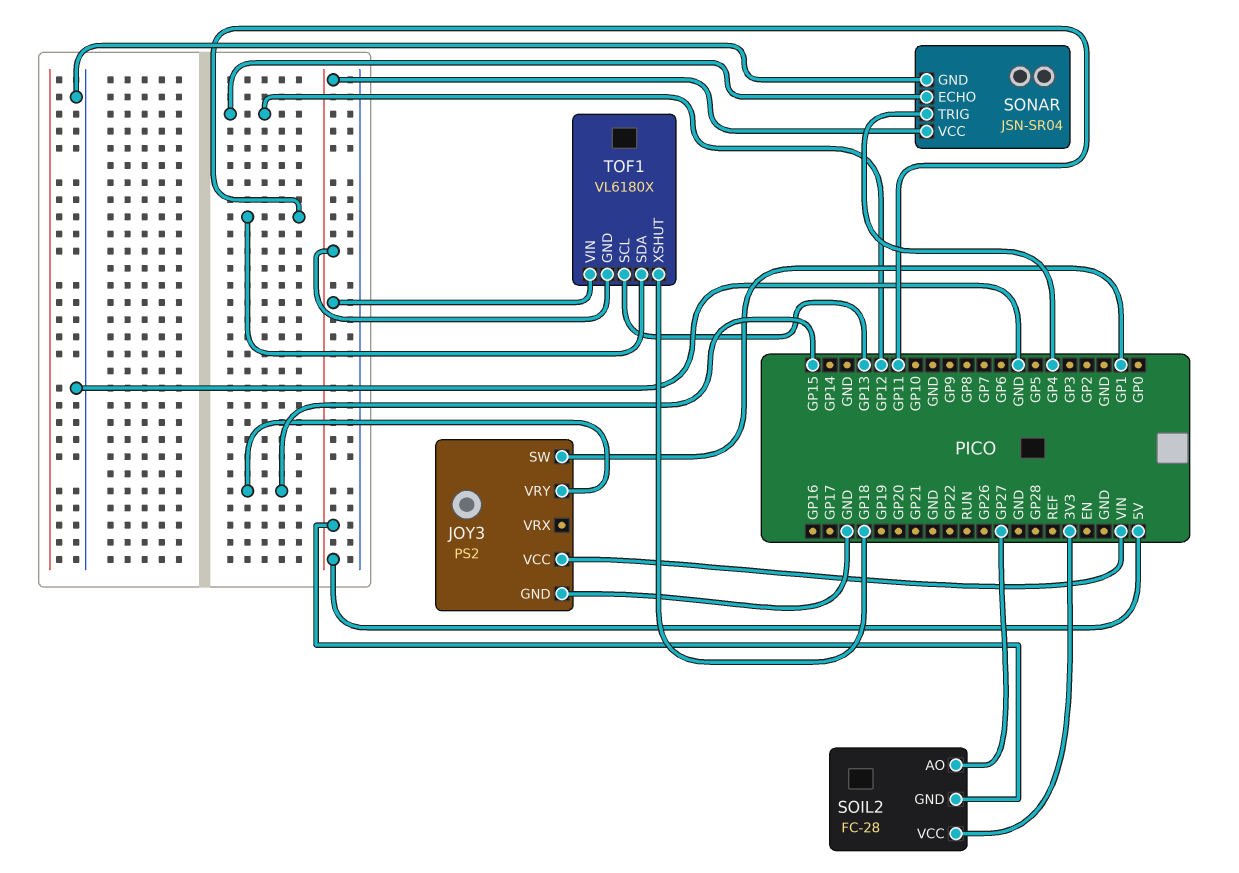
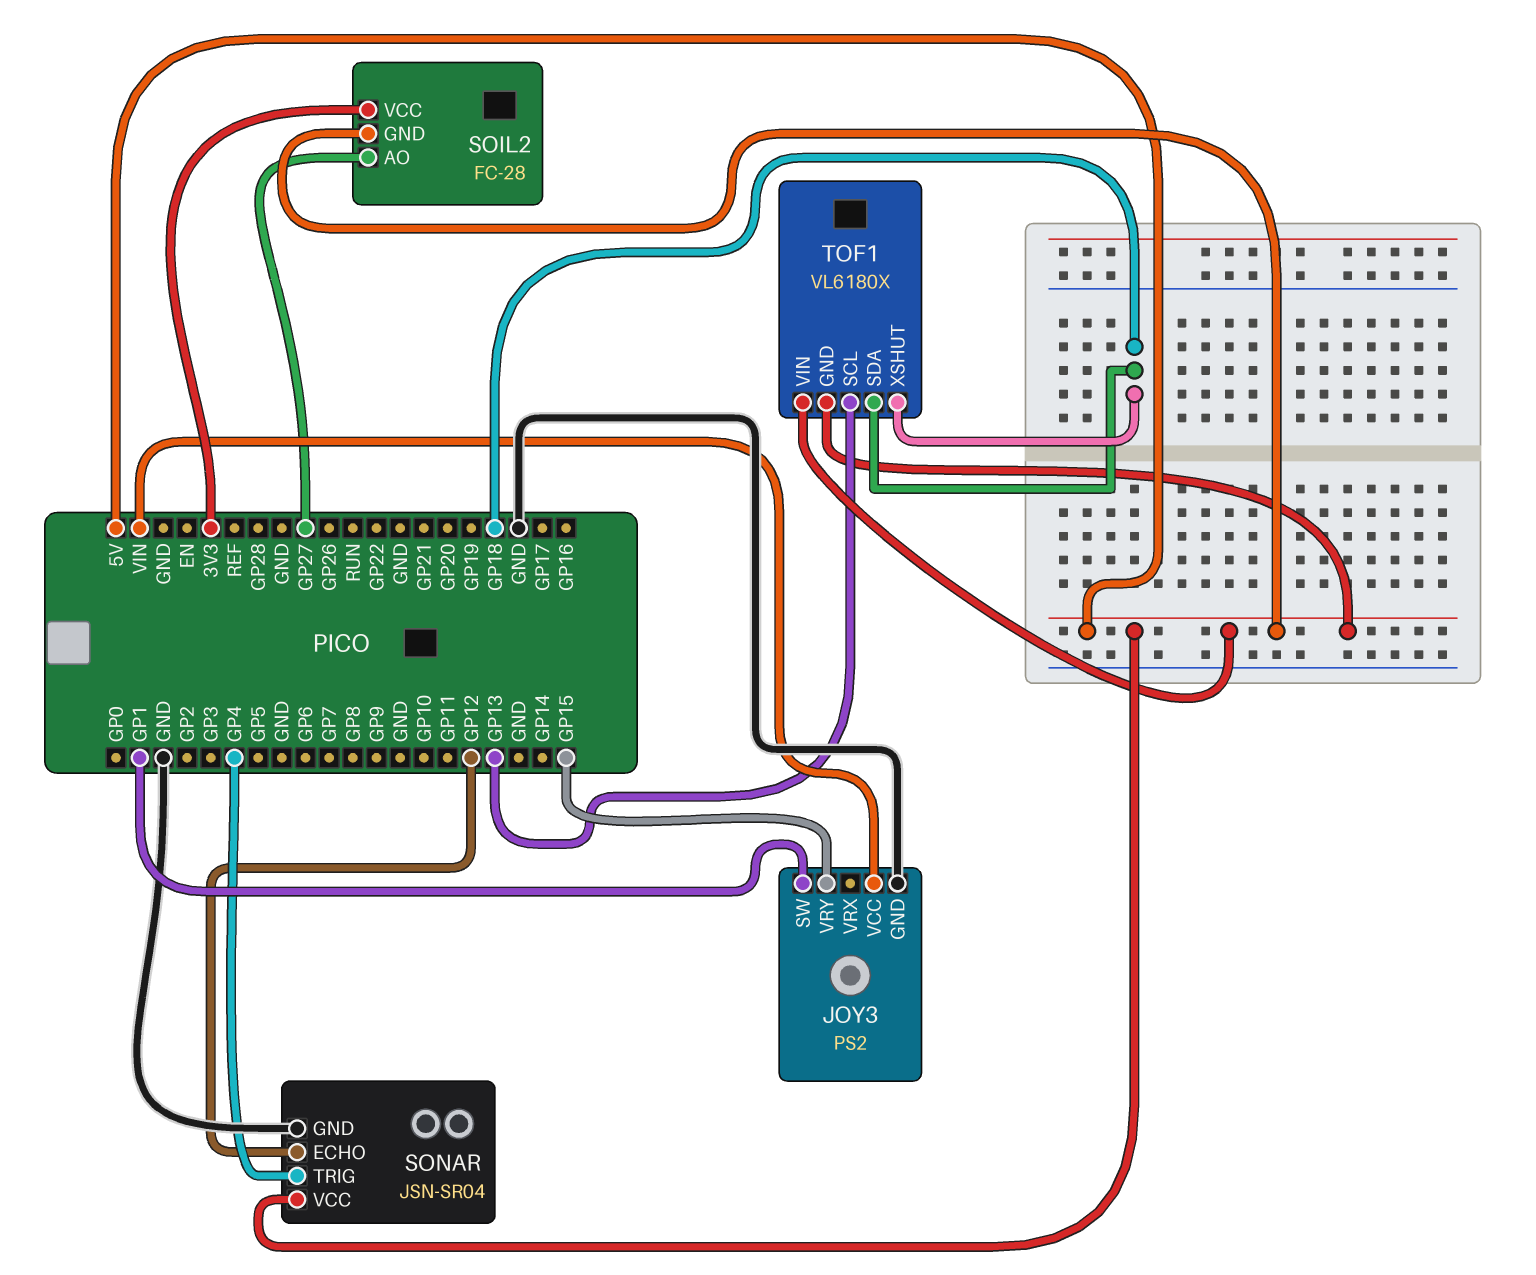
TOF1 pin SDA: GP11 -> GP18

